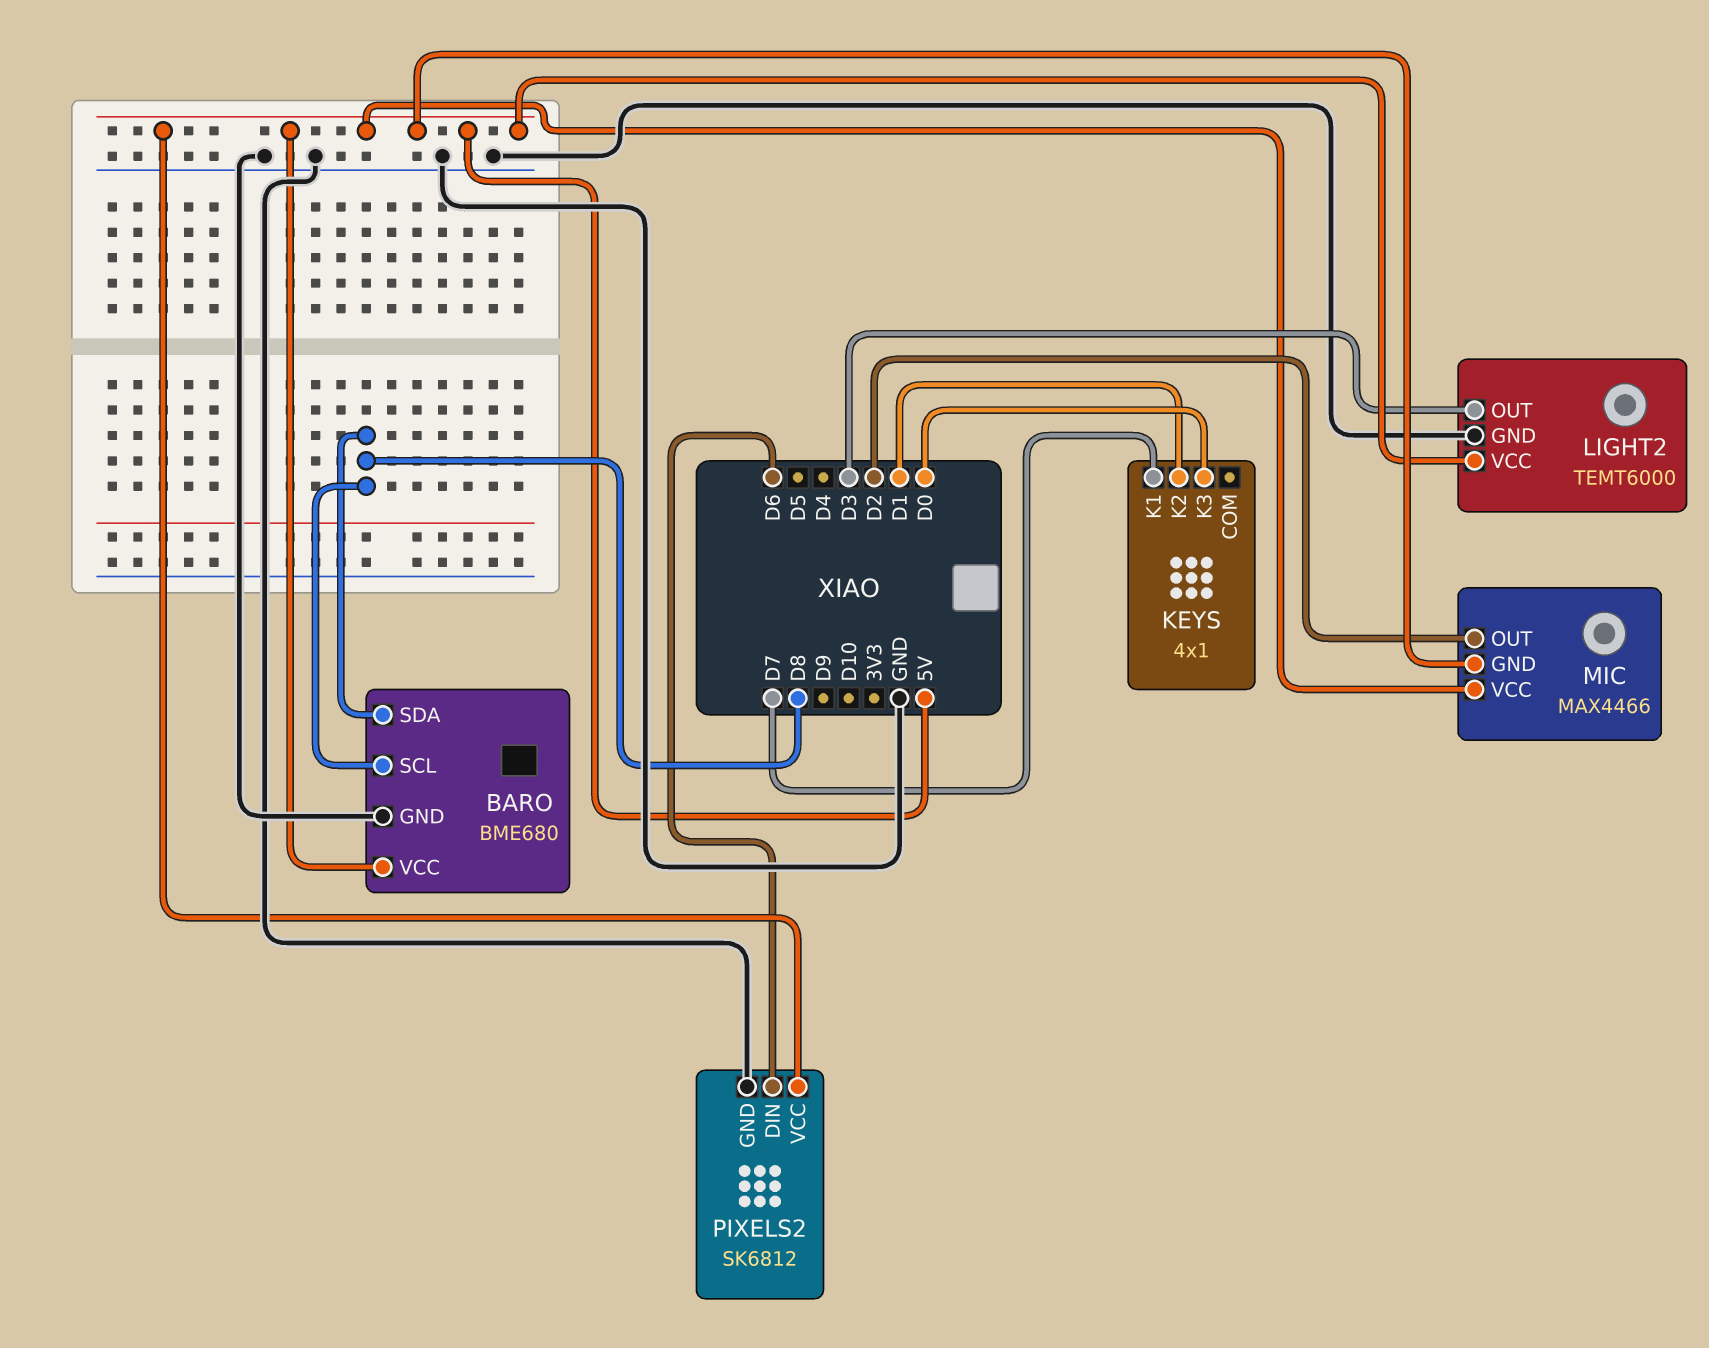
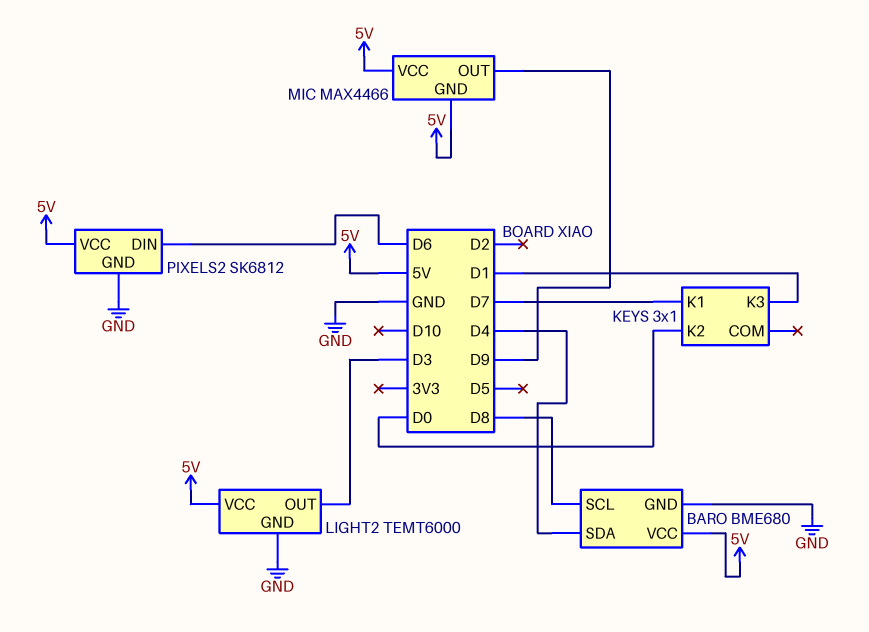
BARO pin SDA: D8 -> D4
KEYS: 4x1 -> 3x1
KEYS pin K2: D1 -> D0
KEYS pin K3: D0 -> D1
MIC pin OUT: D2 -> D9

